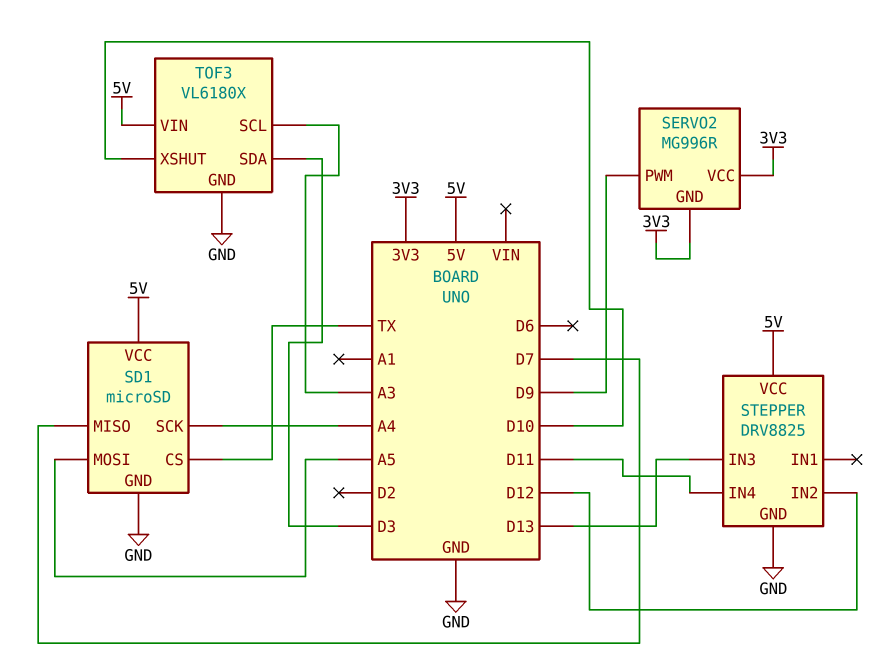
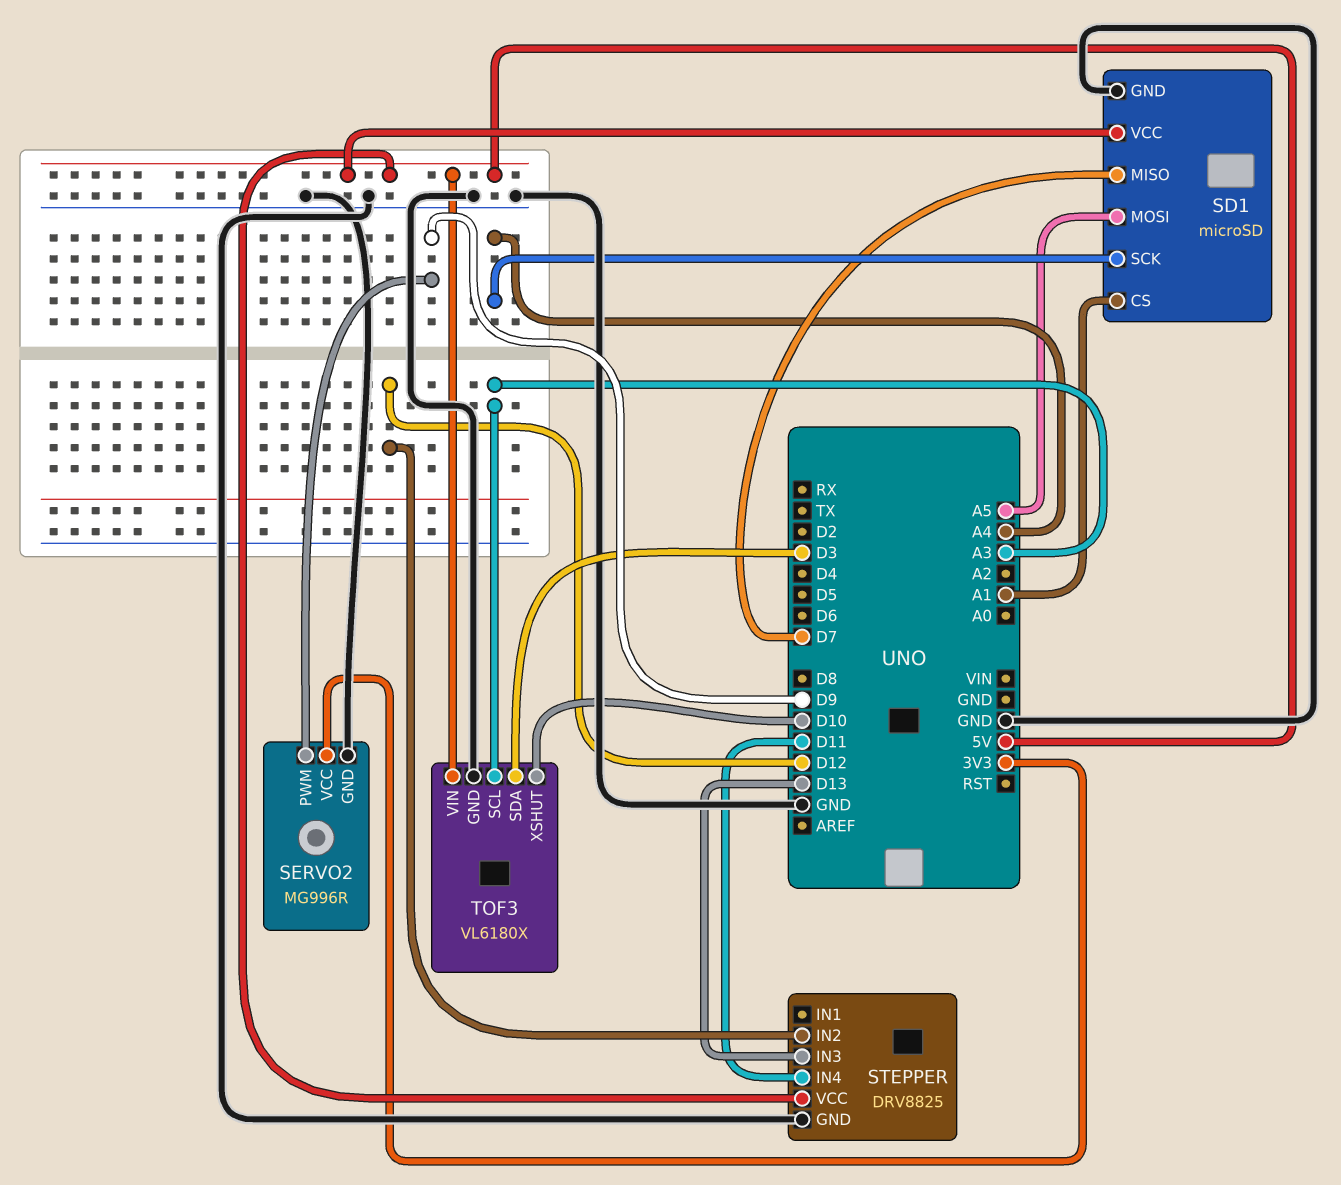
SD1 pin CS: TX -> A1
SERVO2 pin GND: 3V3 -> GND

